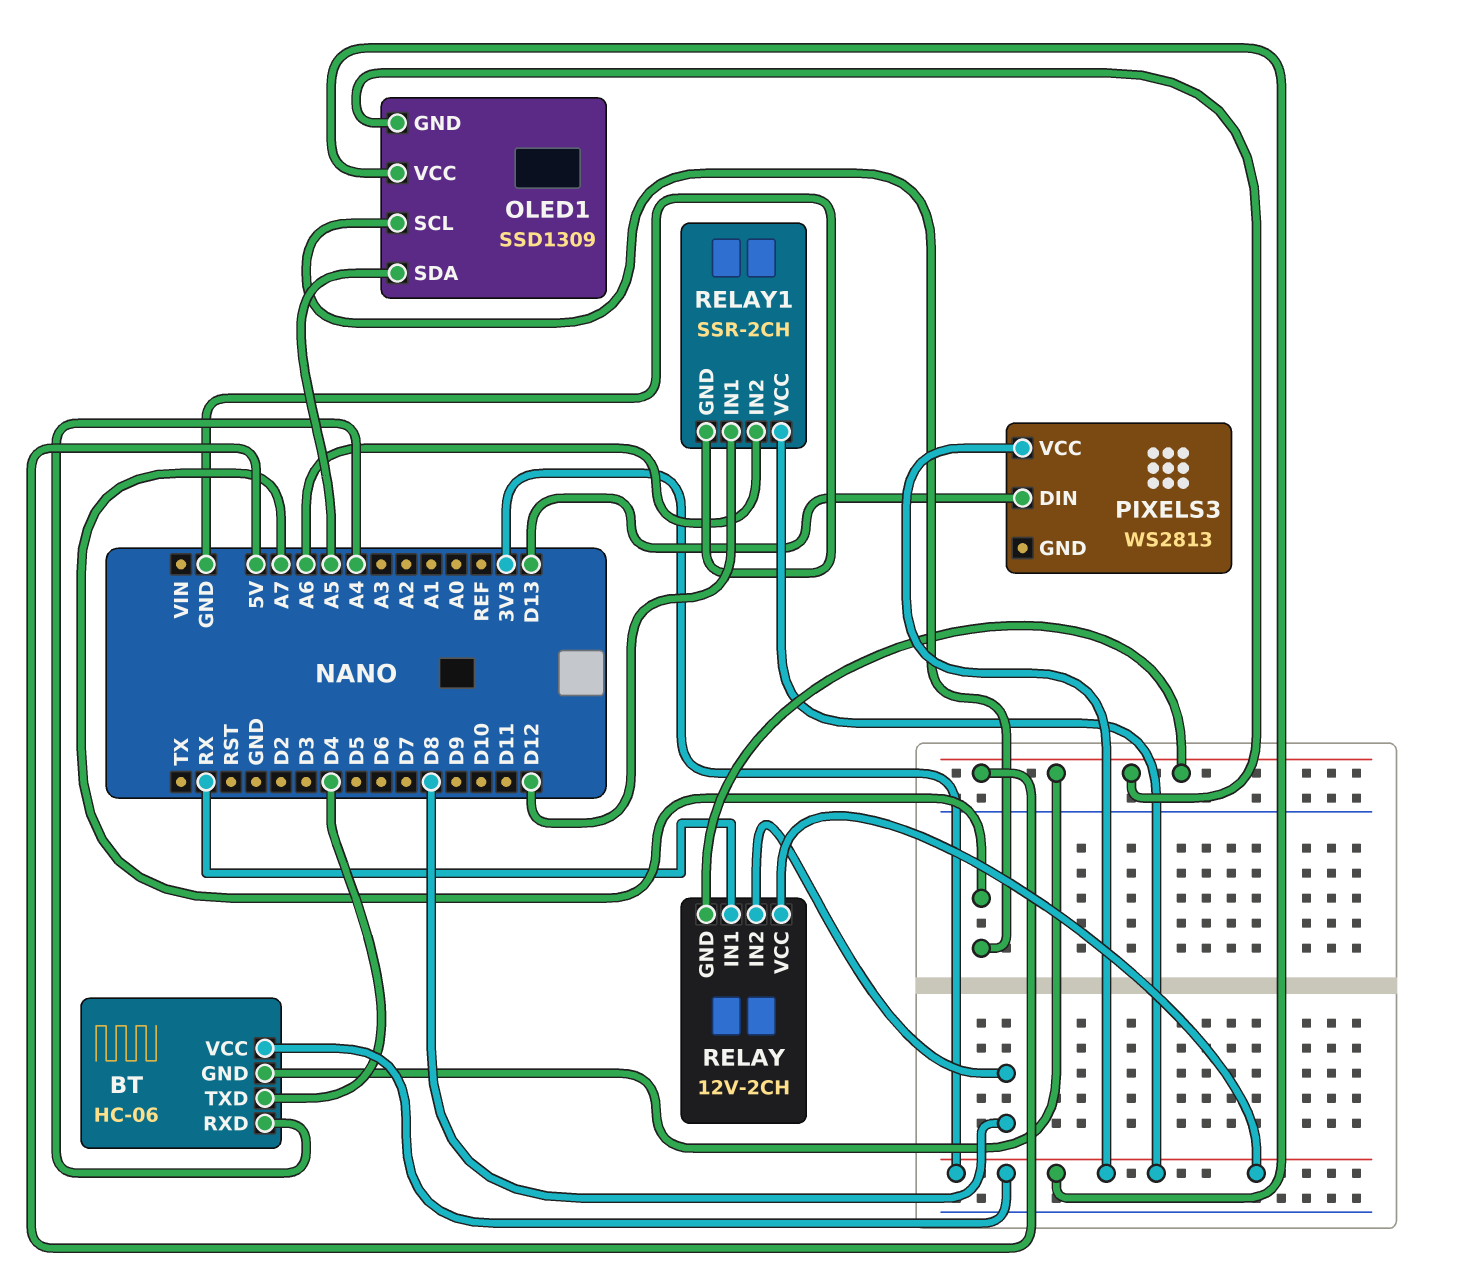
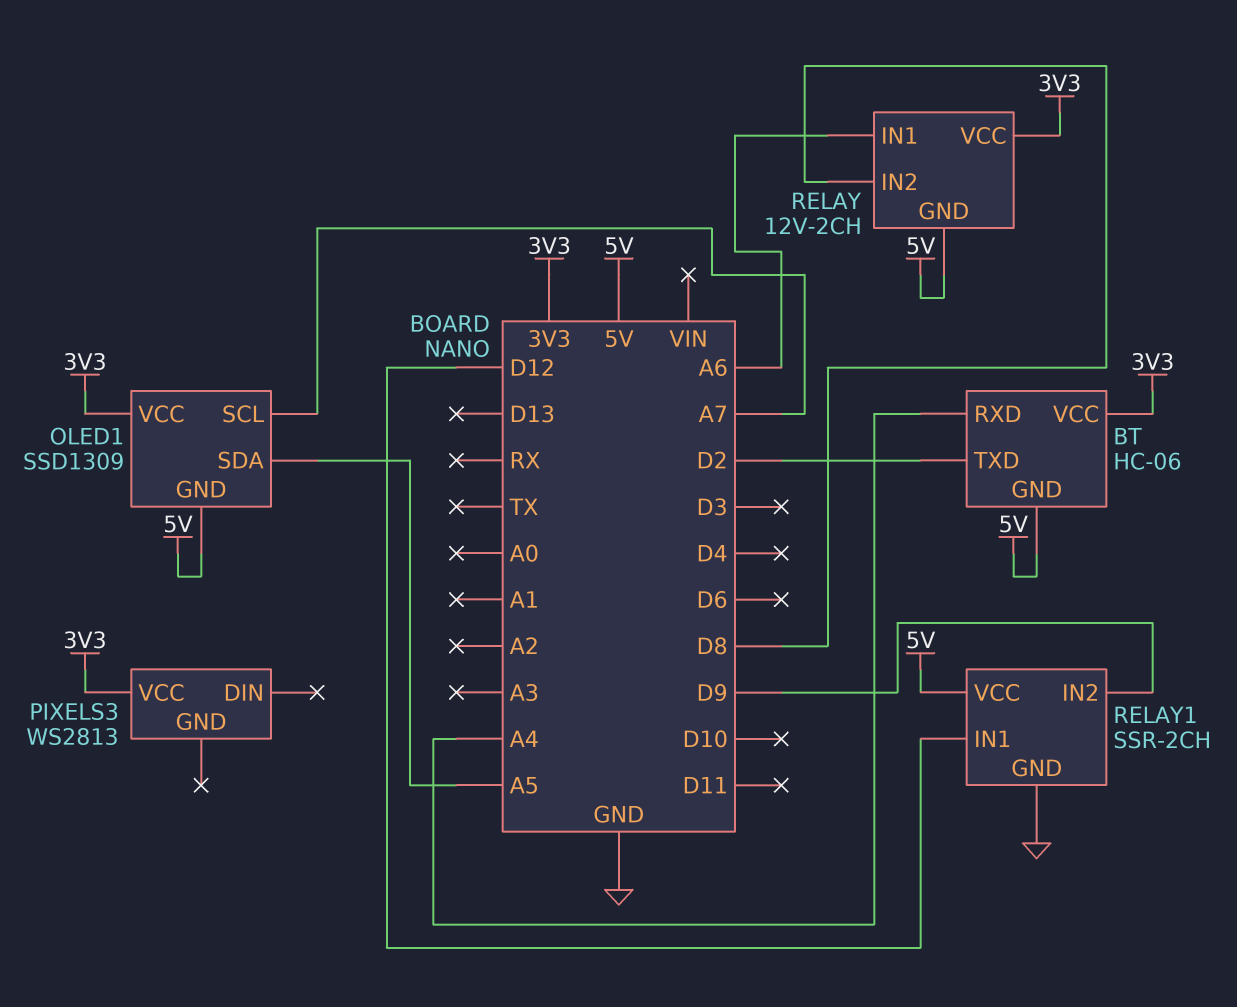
BT pin TXD: D4 -> D2
PIXELS3 pin DIN: D13 -> none
RELAY pin IN1: RX -> A6
RELAY1 pin IN2: A6 -> D9
RELAY1 pin VCC: 3V3 -> 5V

